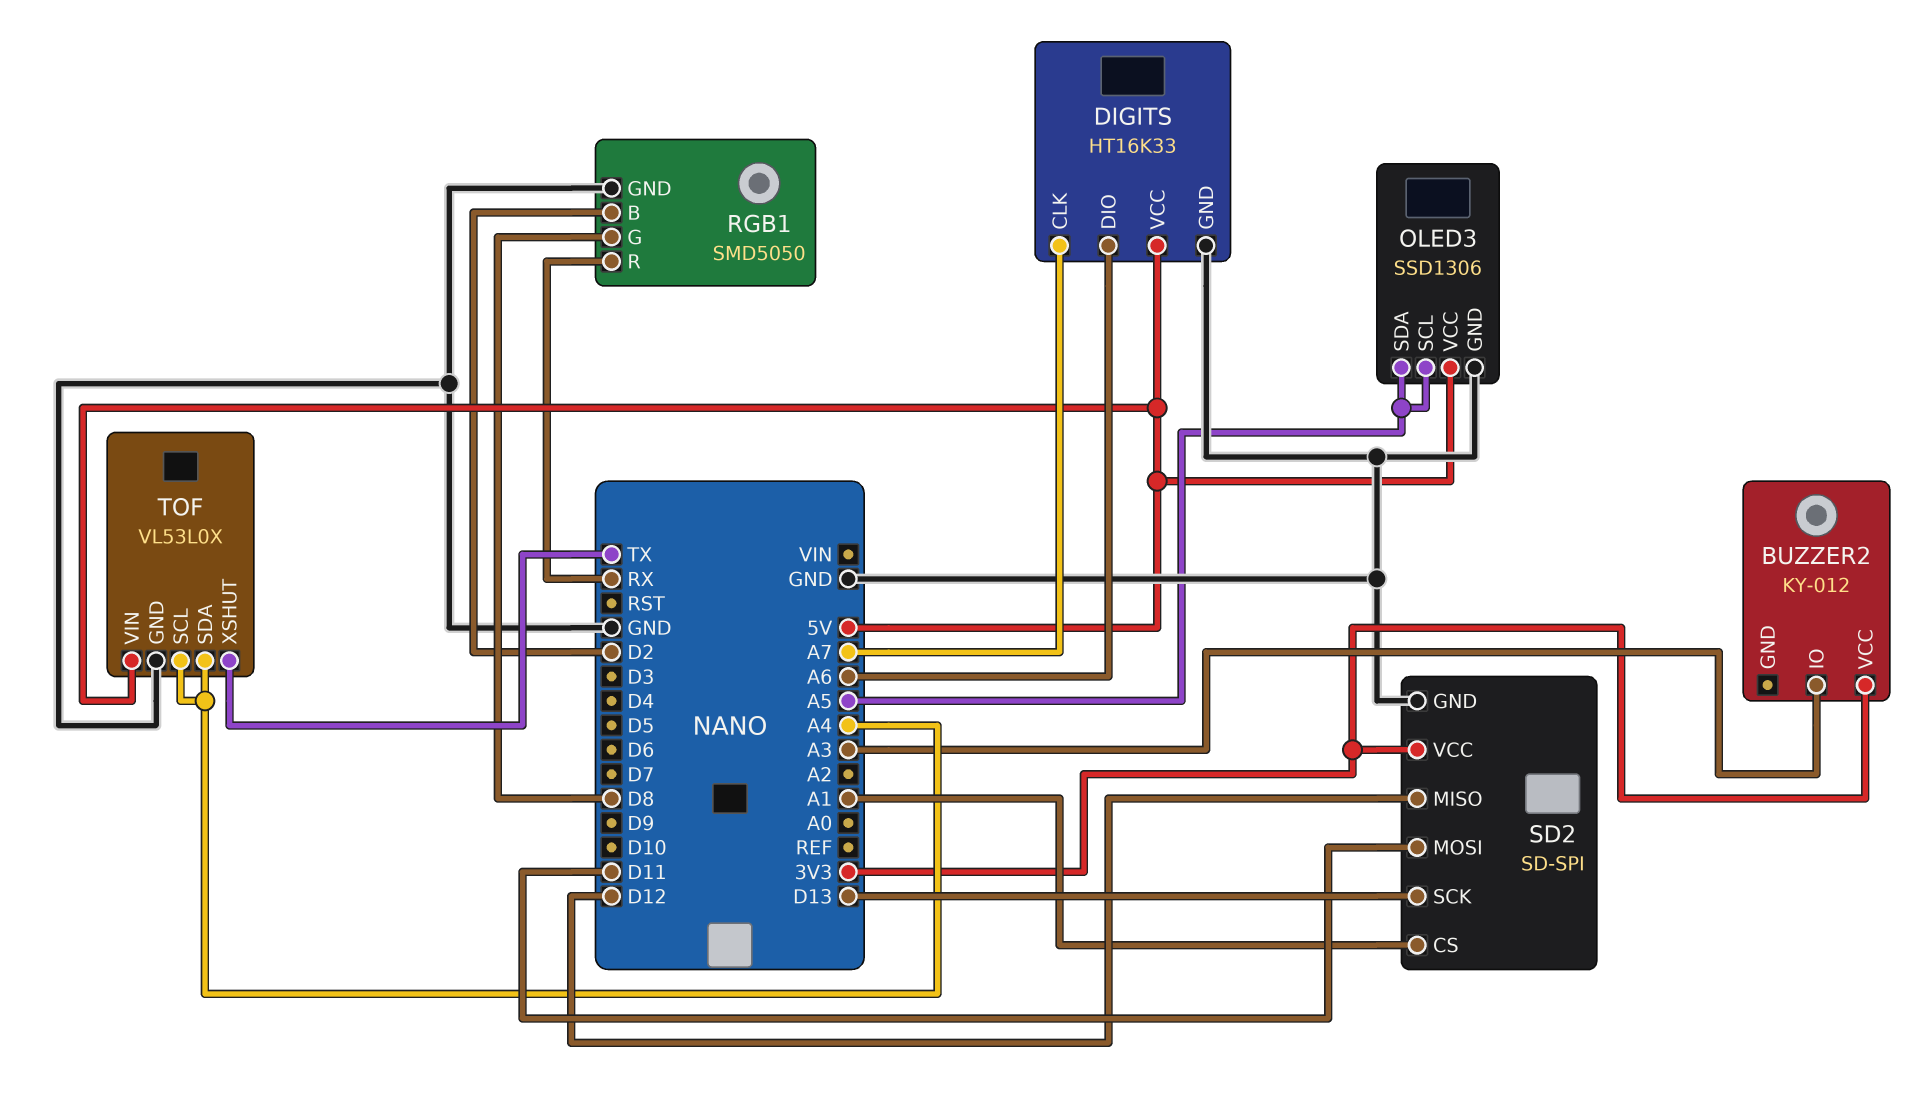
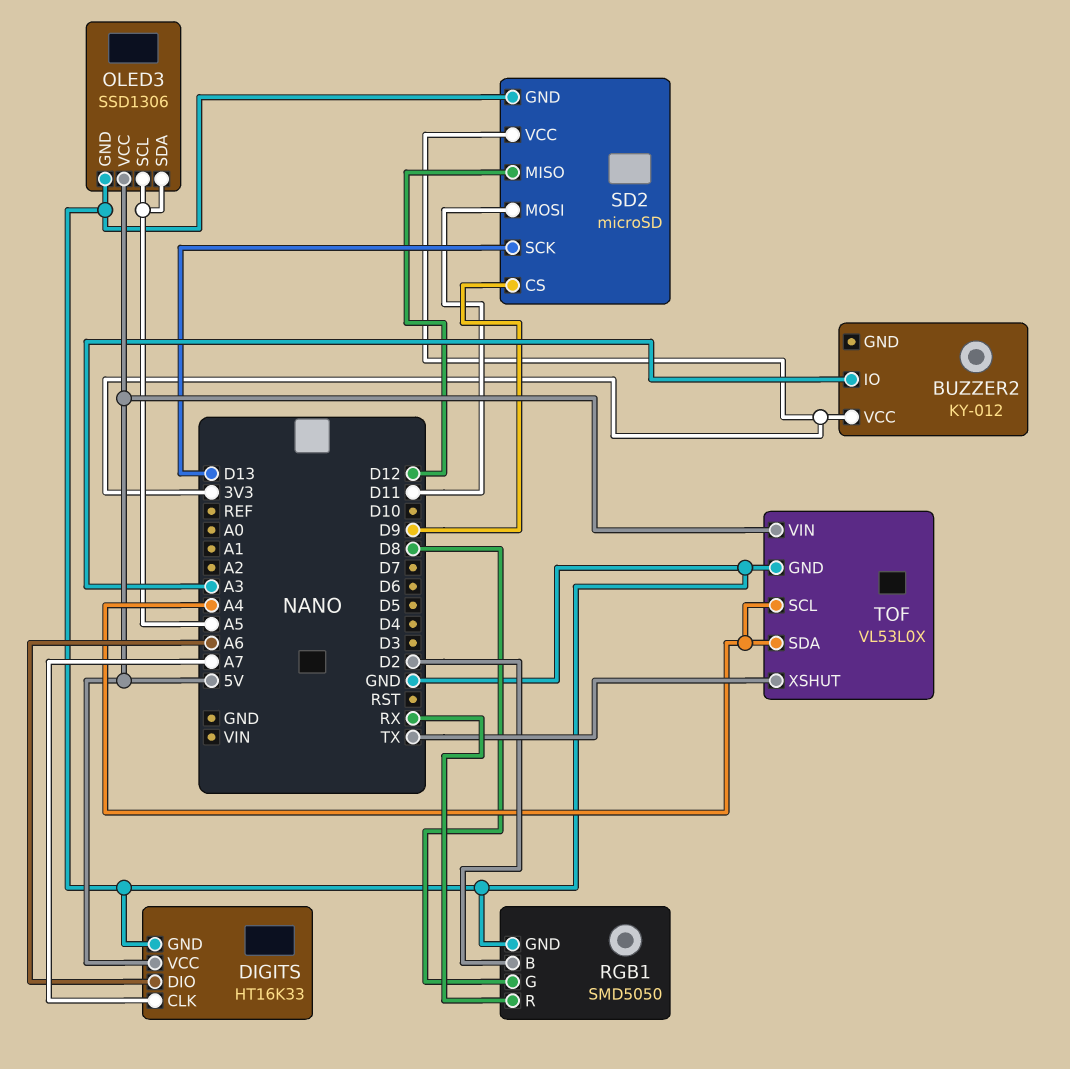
SD2: SD-SPI -> microSD
SD2 pin CS: A1 -> D9

